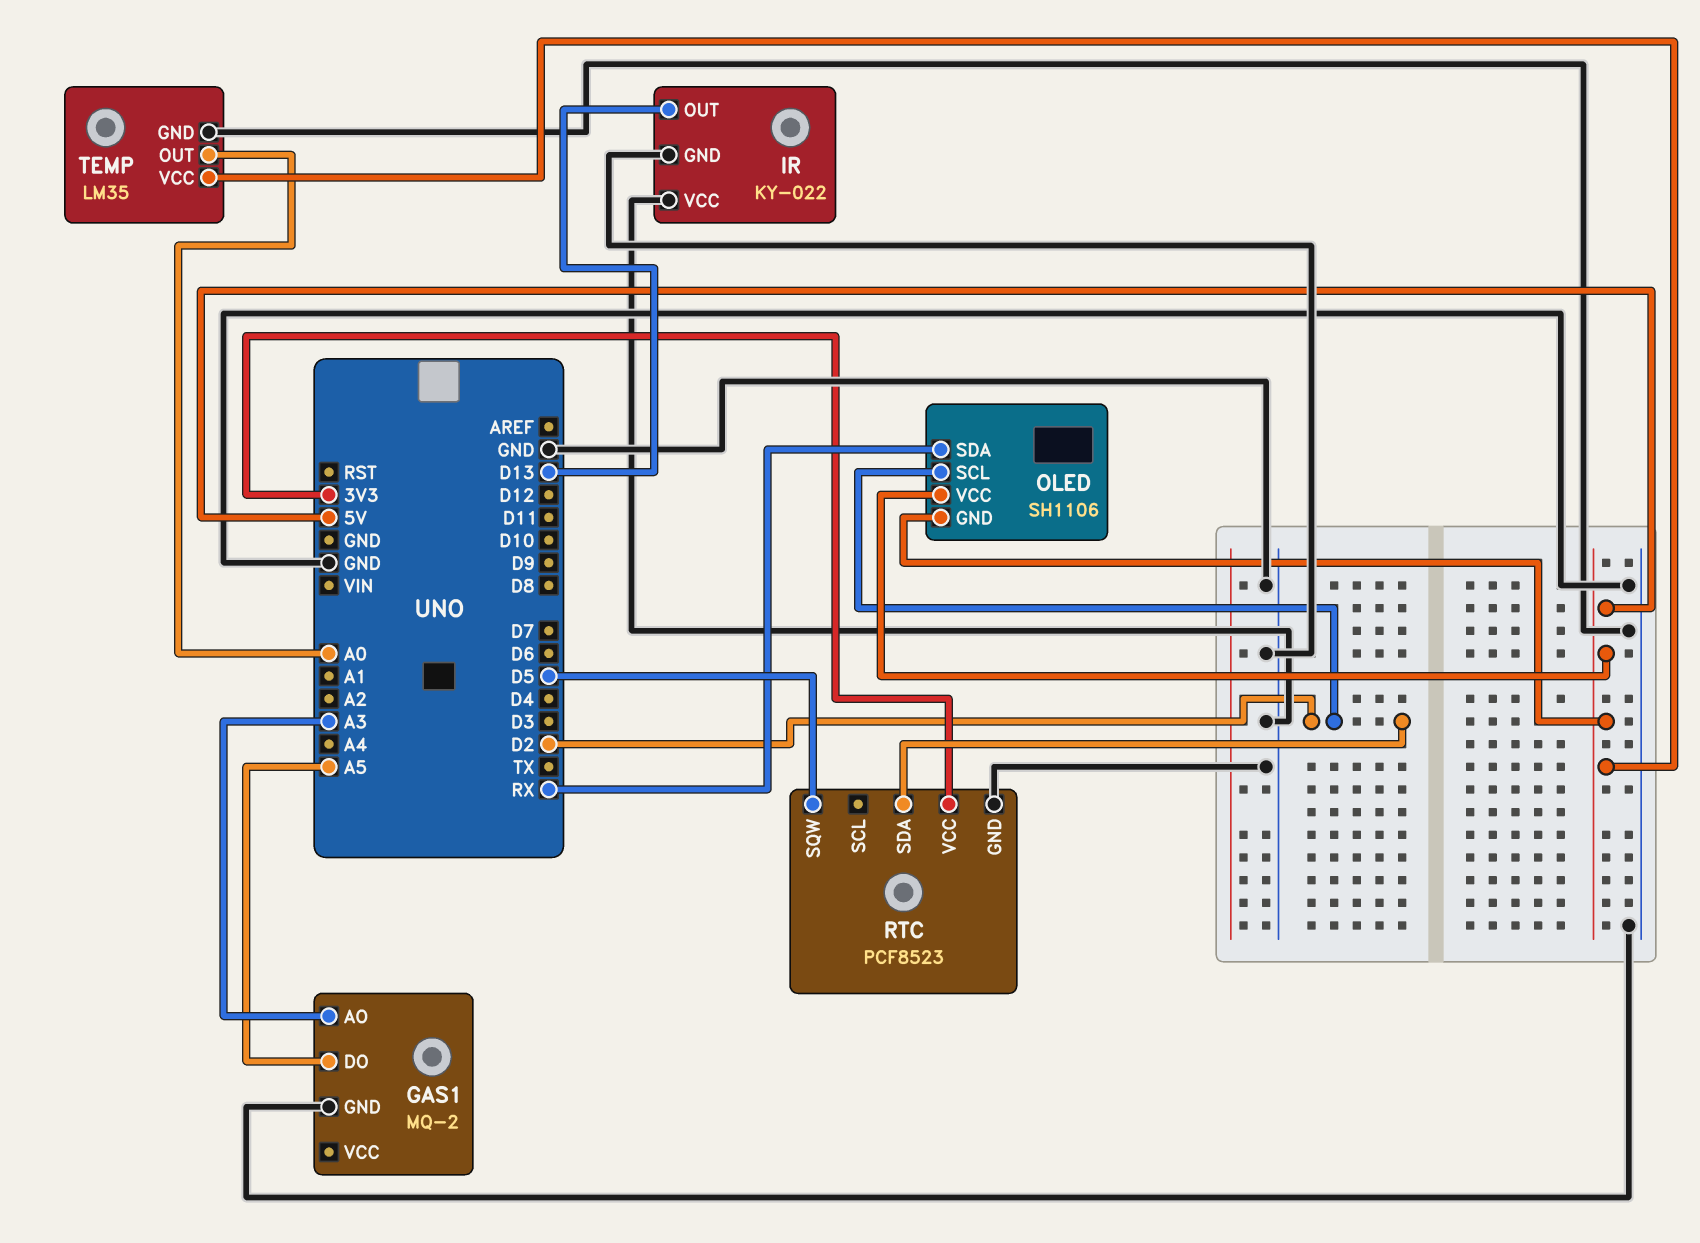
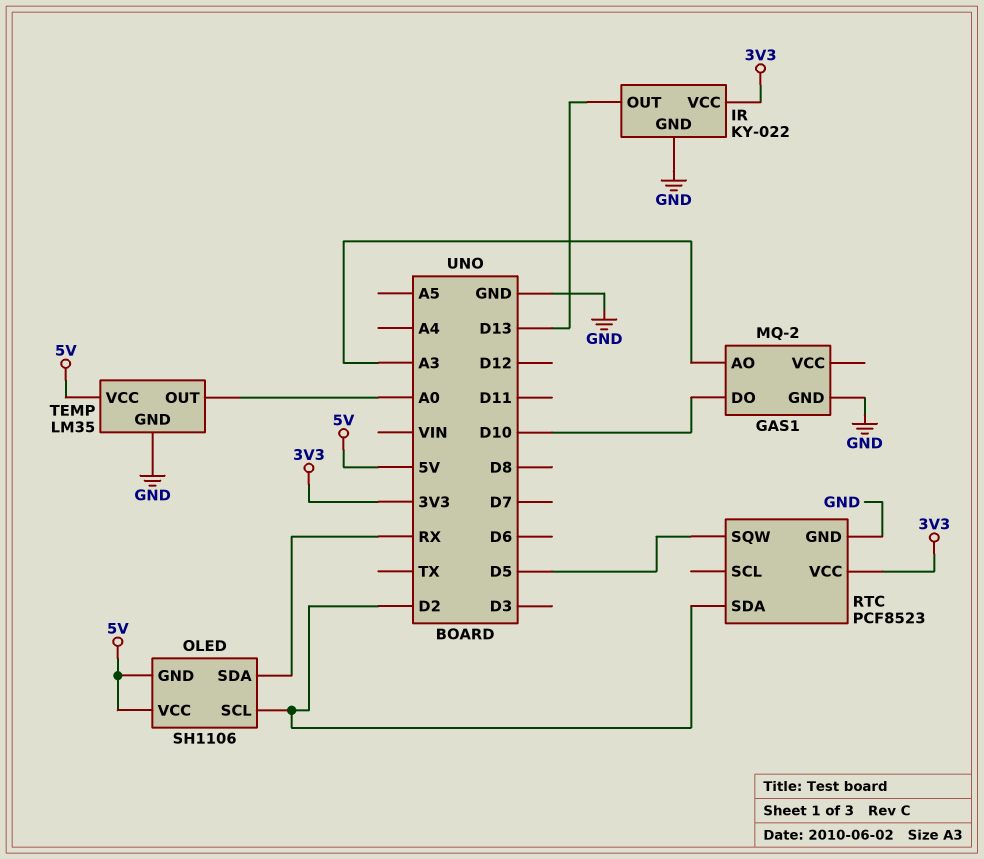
GAS1 pin DO: A5 -> D10
IR pin VCC: GND -> 3V3

